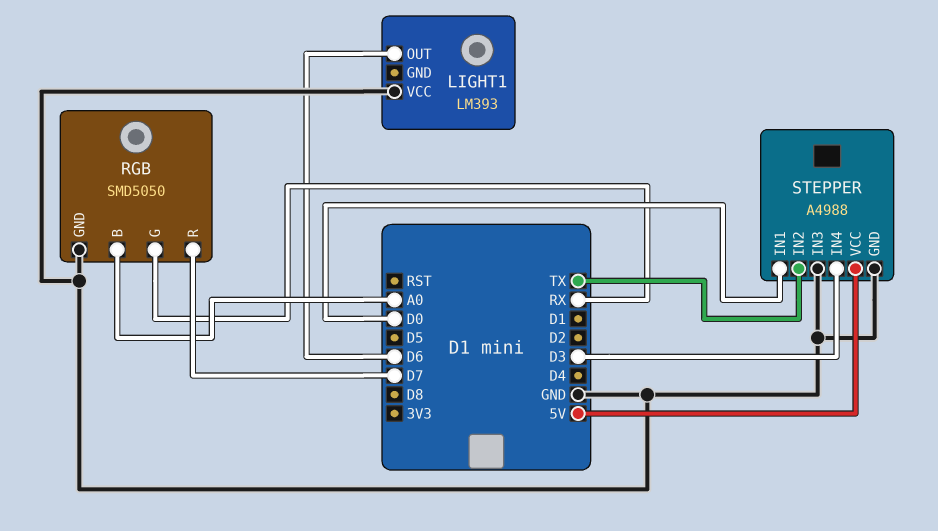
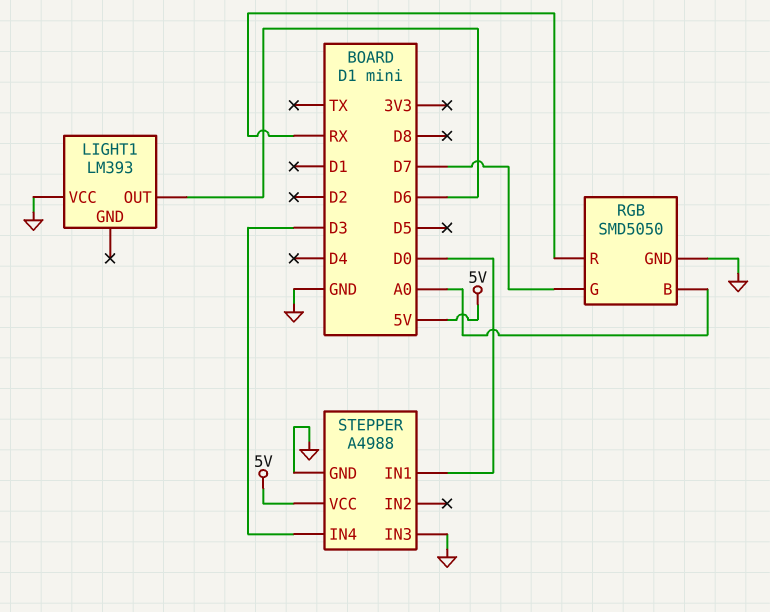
RGB pin G: RX -> D7
RGB pin R: D7 -> RX
STEPPER pin IN2: TX -> none

